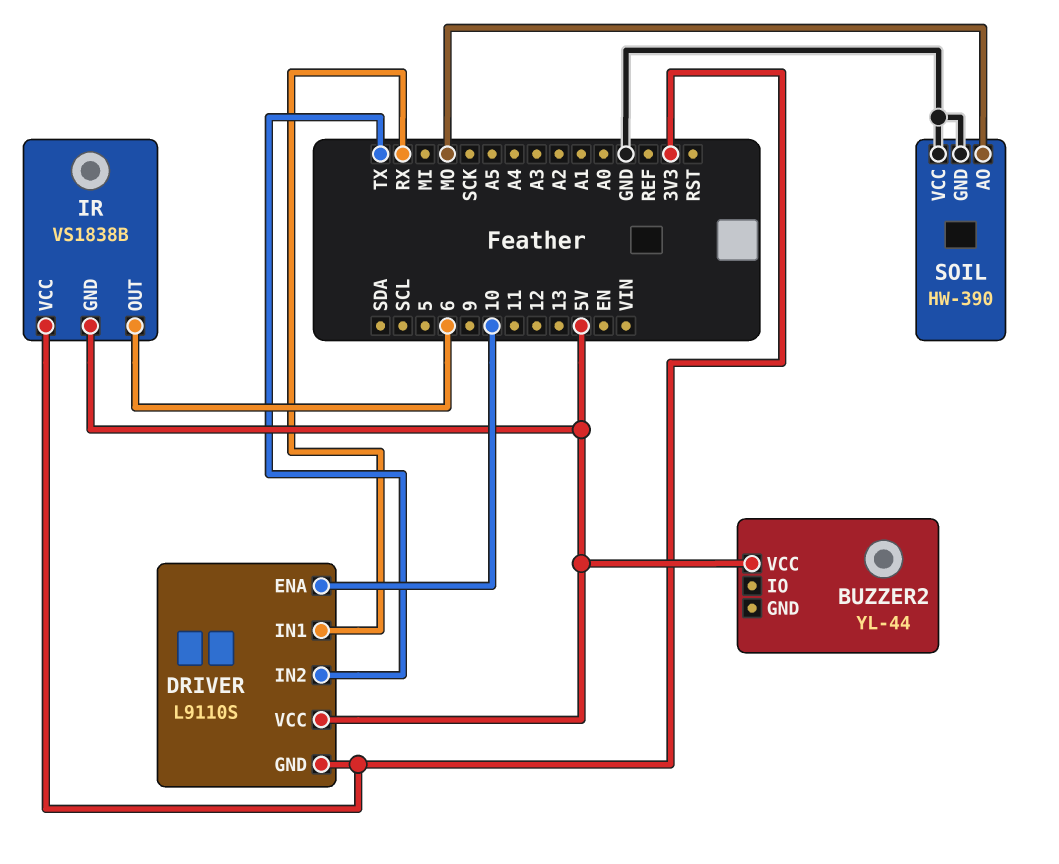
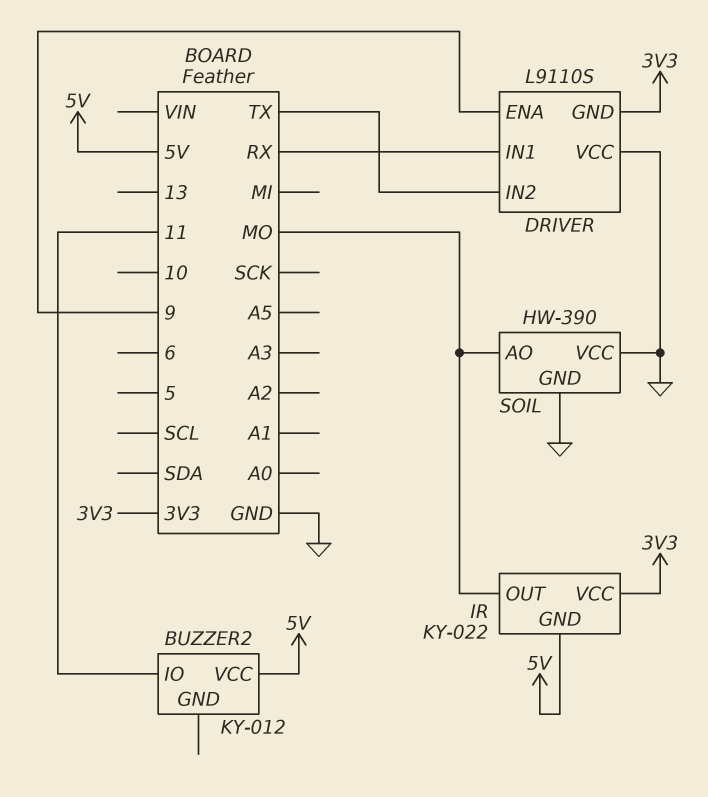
BUZZER2: YL-44 -> KY-012
BUZZER2 pin IO: none -> 11
DRIVER pin ENA: 10 -> 9
DRIVER pin VCC: 5V -> GND
IR: VS1838B -> KY-022
IR pin OUT: 6 -> MO

